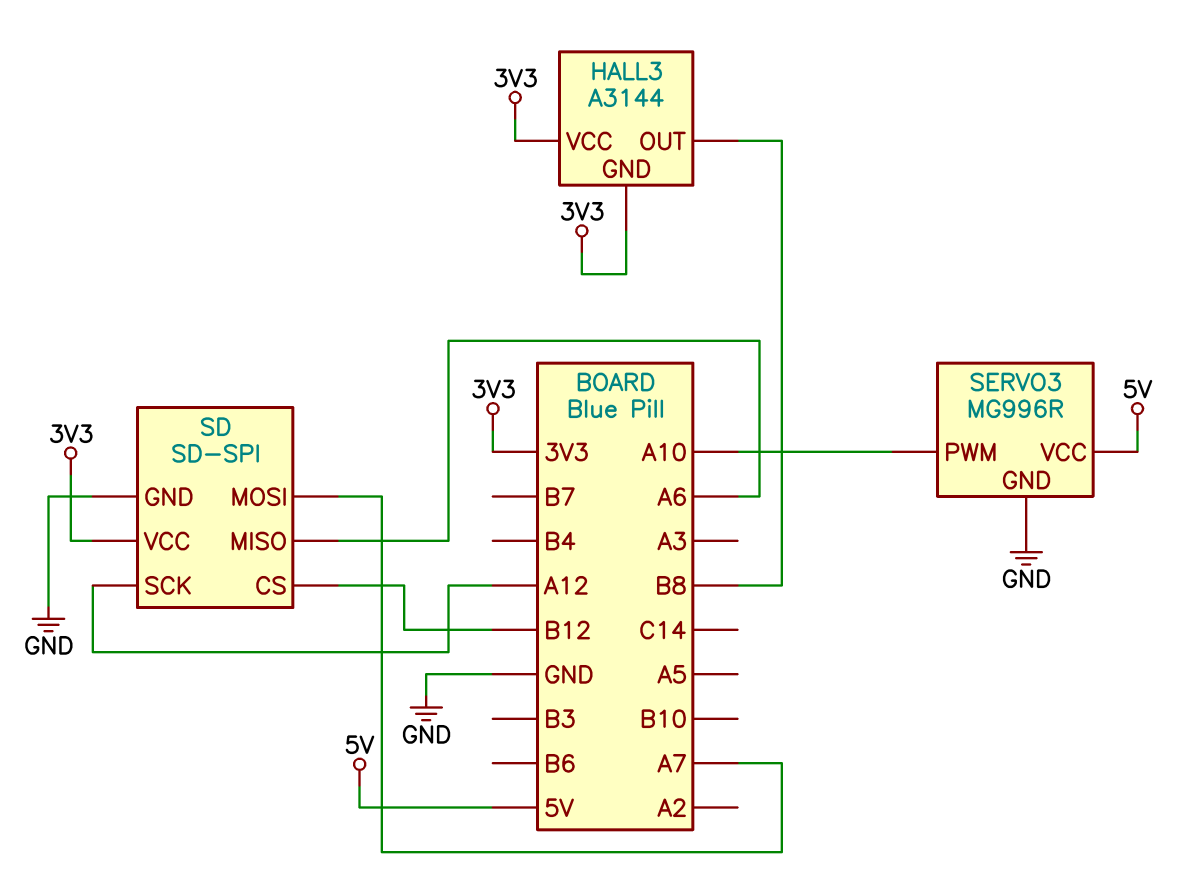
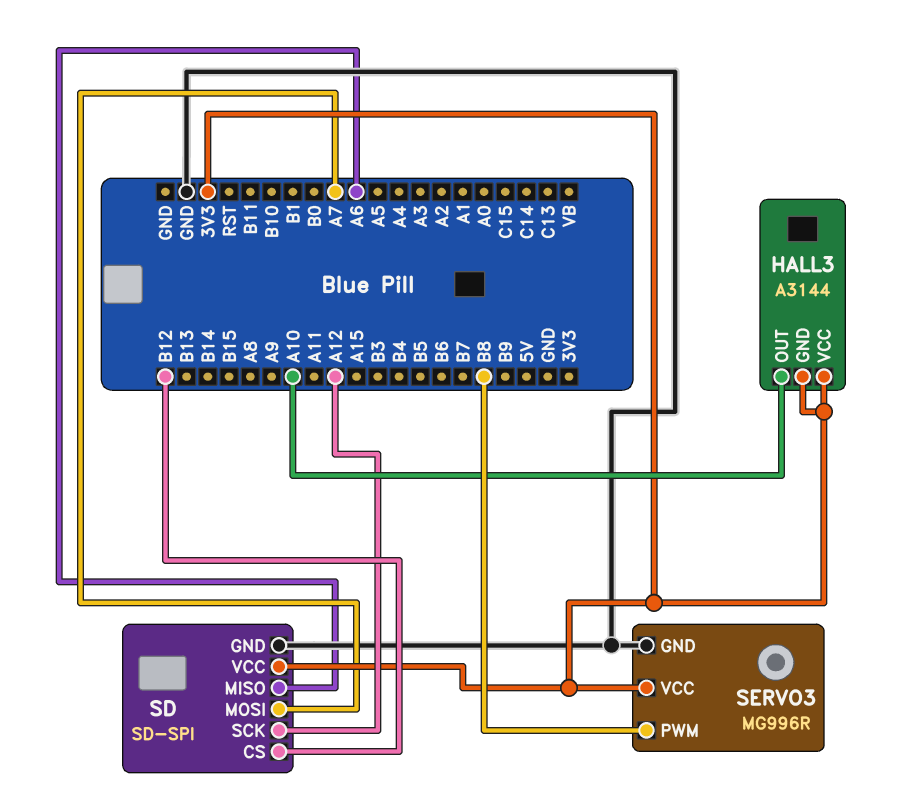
HALL3 pin OUT: B8 -> A10
SERVO3 pin PWM: A10 -> B8
SERVO3 pin VCC: 5V -> 3V3

